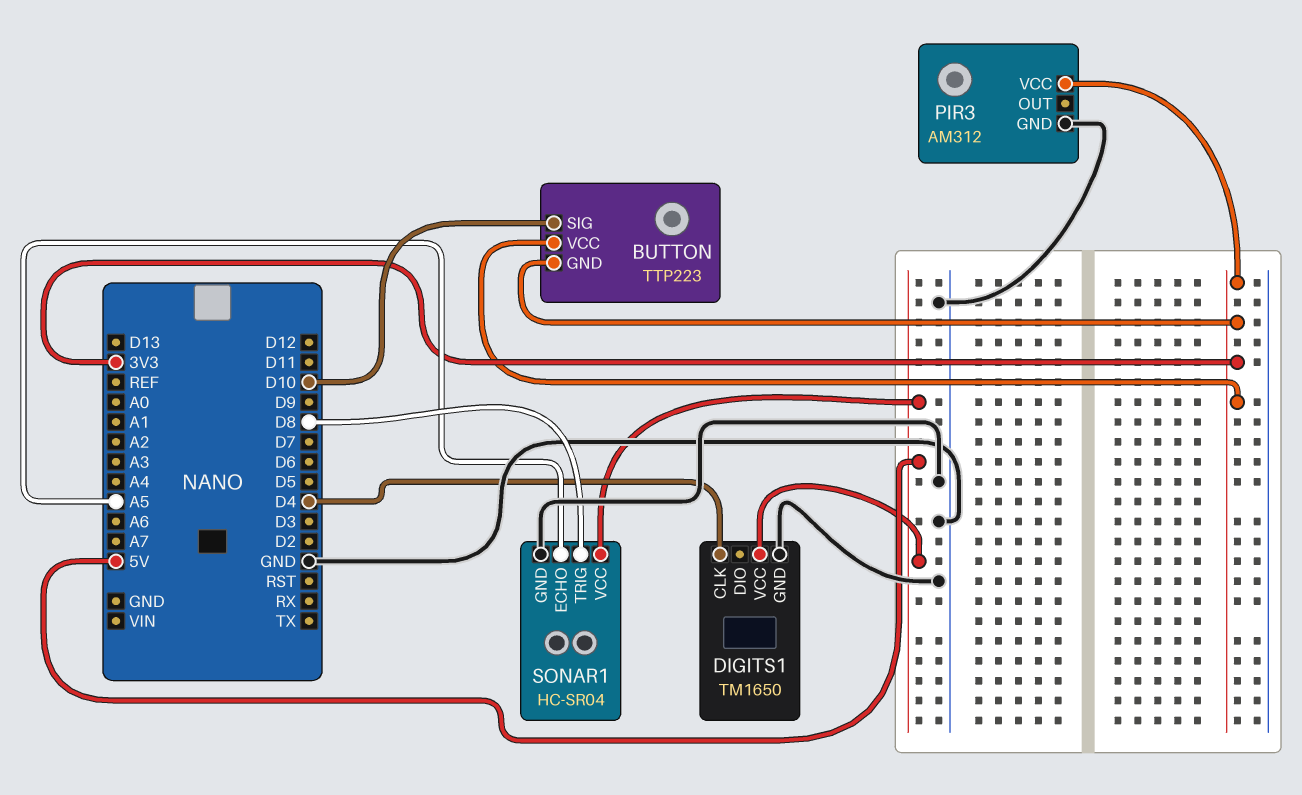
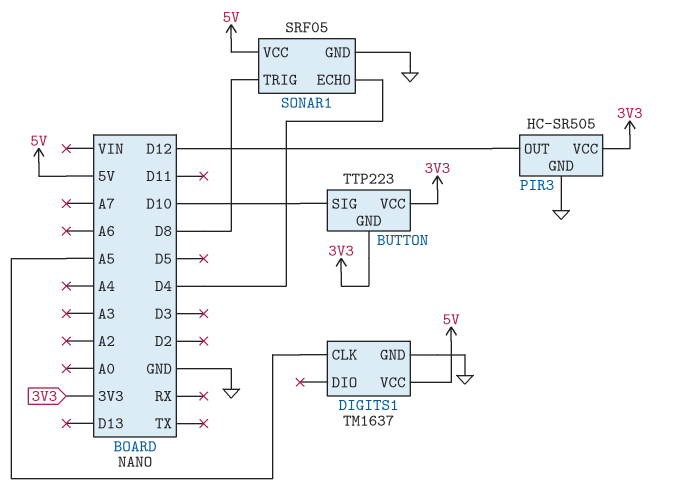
DIGITS1: TM1650 -> TM1637
DIGITS1 pin CLK: D4 -> A5
PIR3: AM312 -> HC-SR505
PIR3 pin OUT: none -> D12
SONAR1: HC-SR04 -> SRF05
SONAR1 pin ECHO: A5 -> D4

